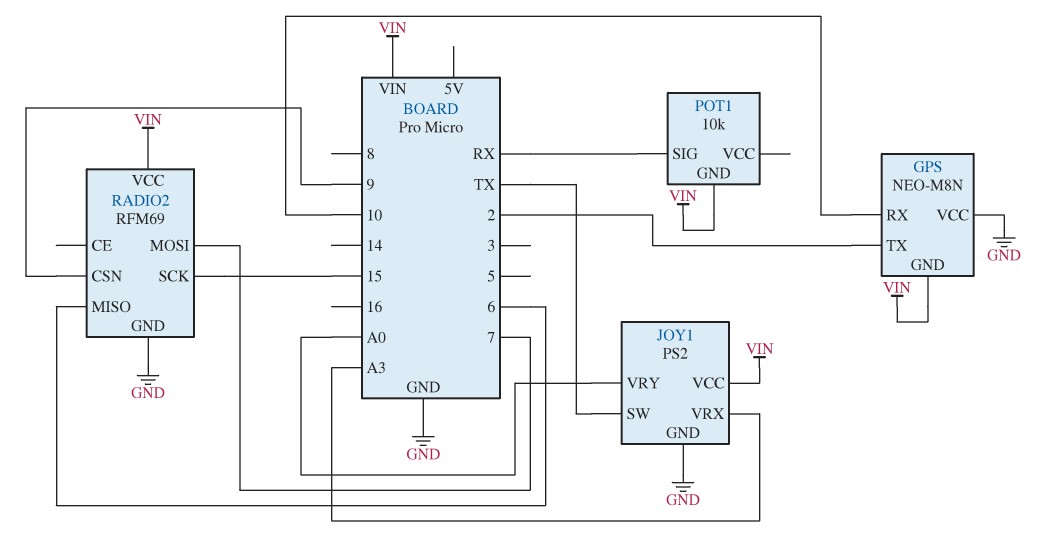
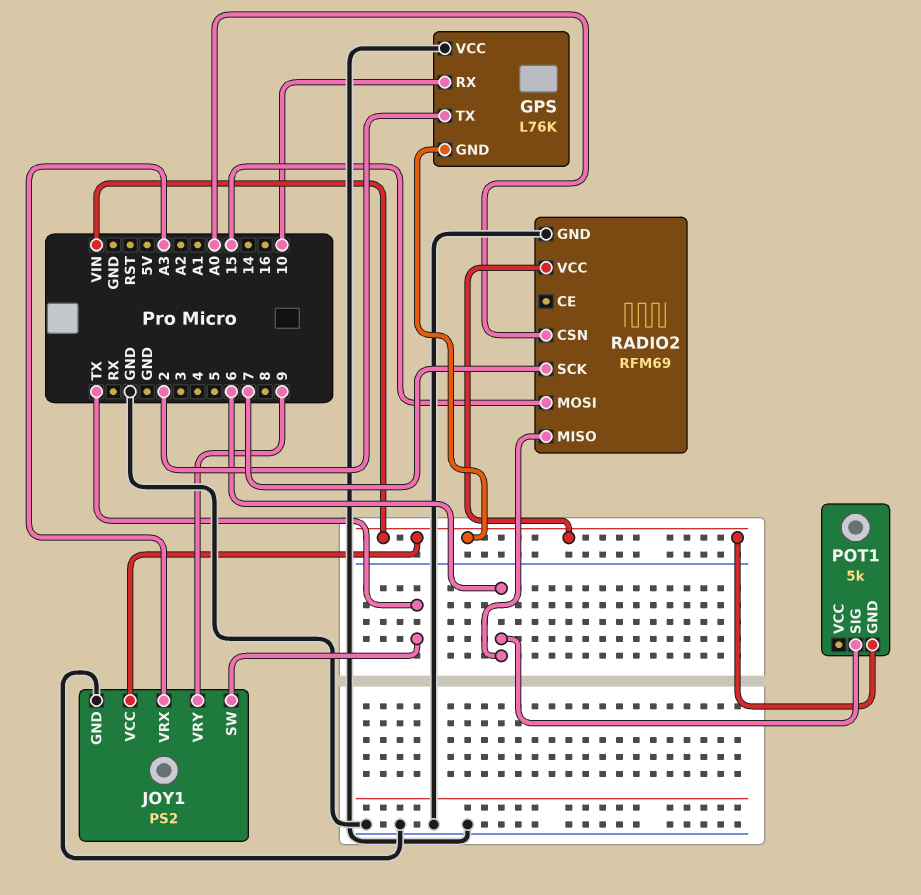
GPS: NEO-M8N -> L76K
JOY1 pin VRY: A0 -> 9
POT1: 10k -> 5k
POT1 pin SIG: RX -> 6
RADIO2 pin CSN: 9 -> A0
RADIO2 pin MOSI: 7 -> 15
RADIO2 pin SCK: 15 -> 7

